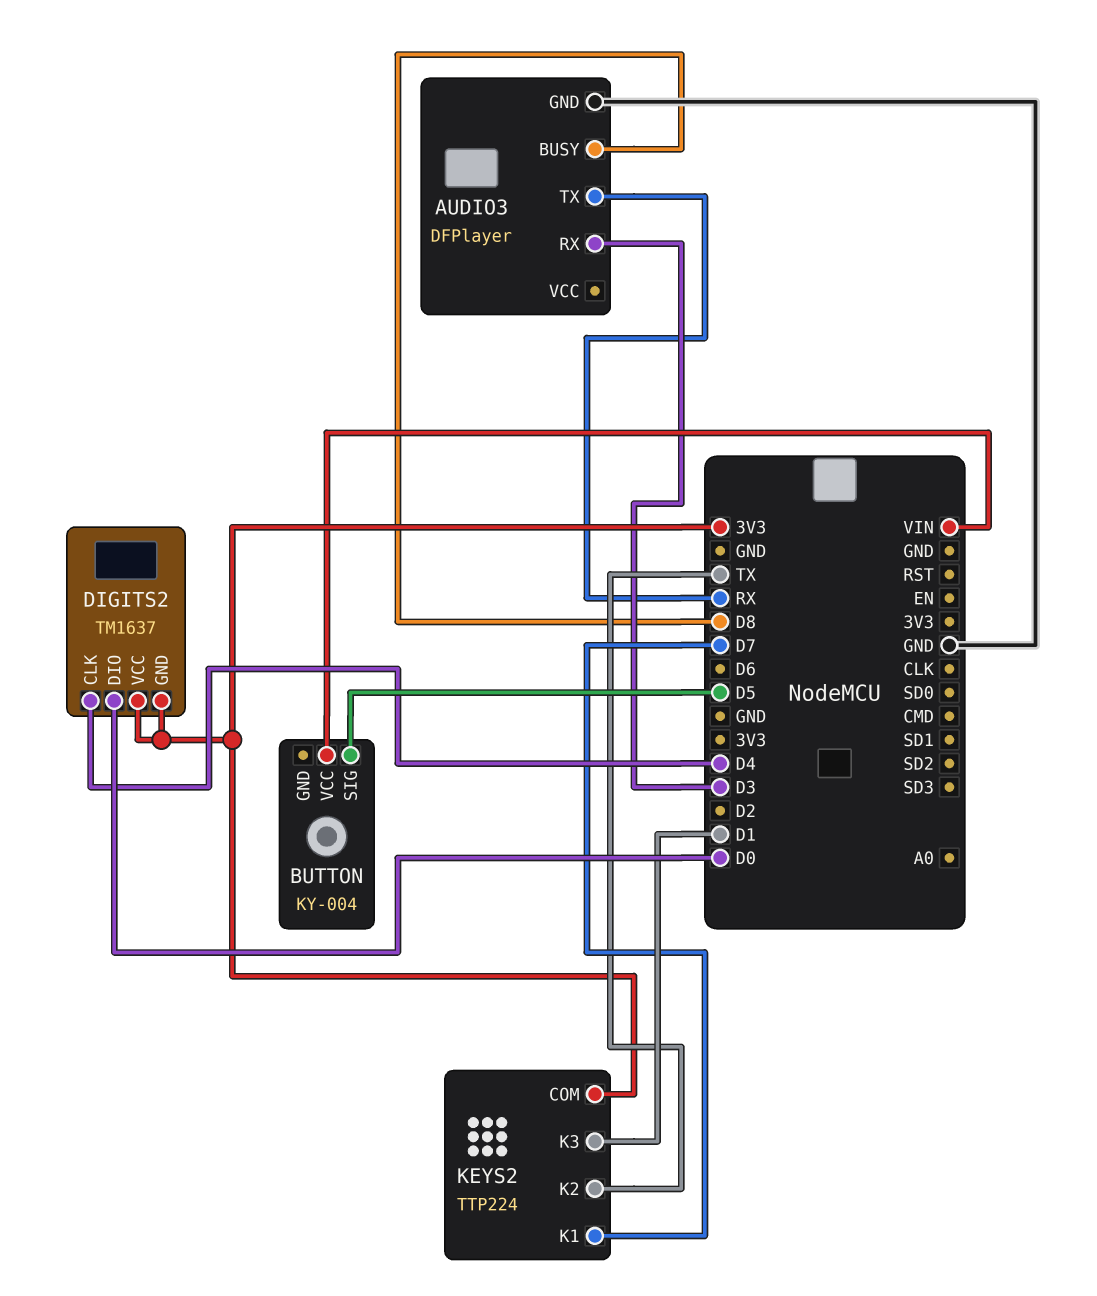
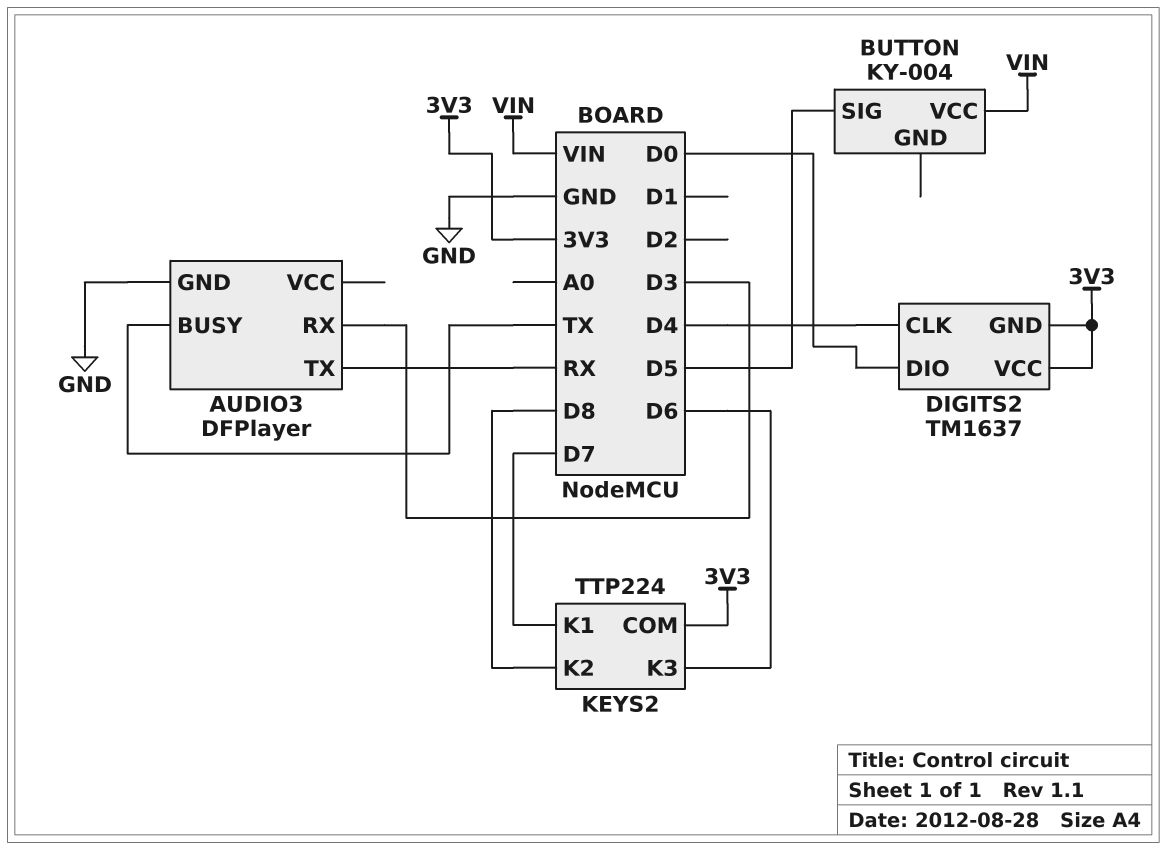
AUDIO3 pin BUSY: D8 -> TX
KEYS2 pin K2: TX -> D8
KEYS2 pin K3: D1 -> D6

